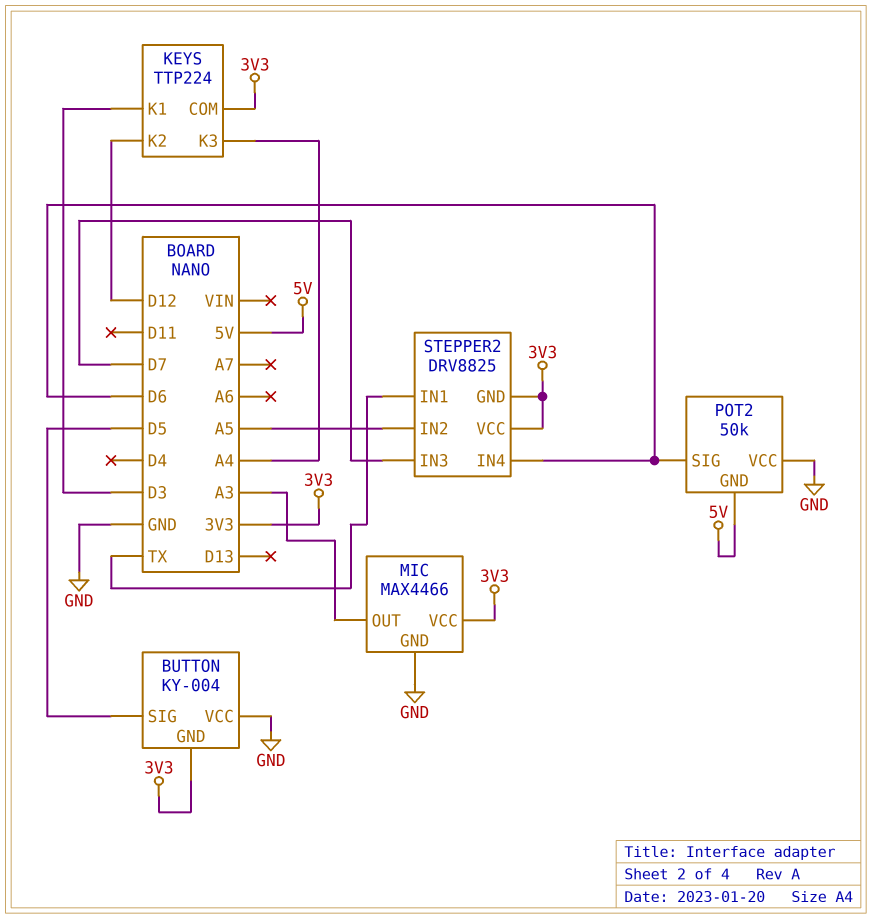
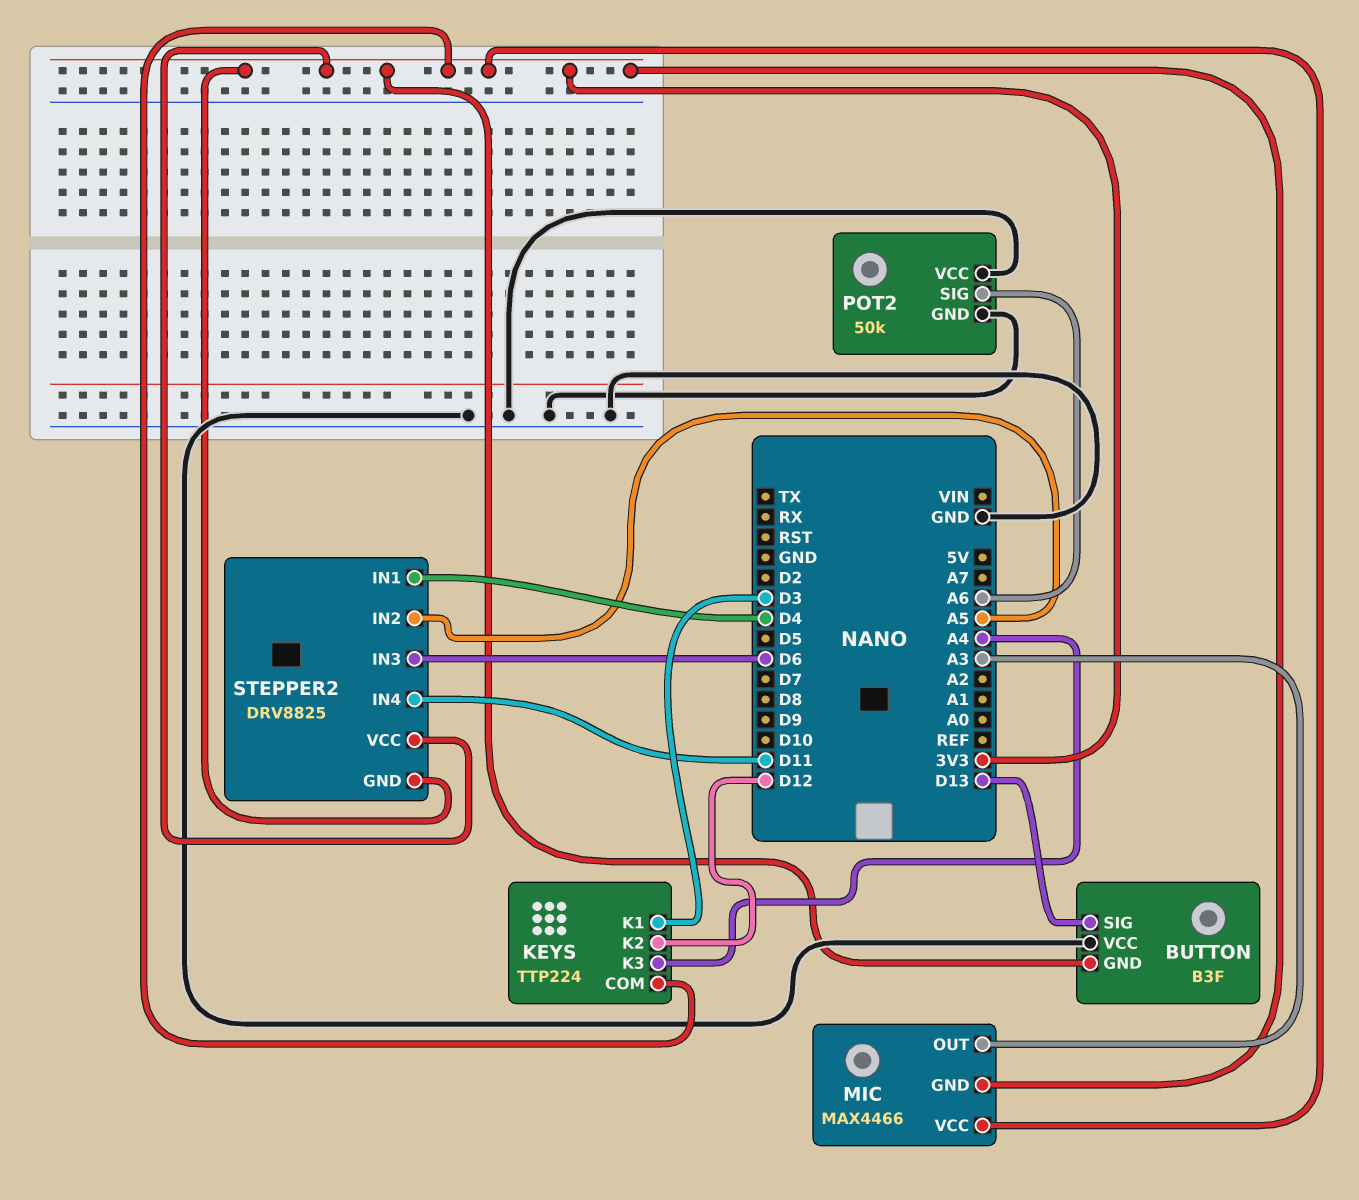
BUTTON: KY-004 -> B3F
BUTTON pin SIG: D5 -> D13
MIC pin GND: GND -> 3V3
POT2 pin GND: 5V -> GND
POT2 pin SIG: D6 -> A6
STEPPER2 pin IN1: TX -> D4
STEPPER2 pin IN3: D7 -> D6
STEPPER2 pin IN4: D6 -> D11

